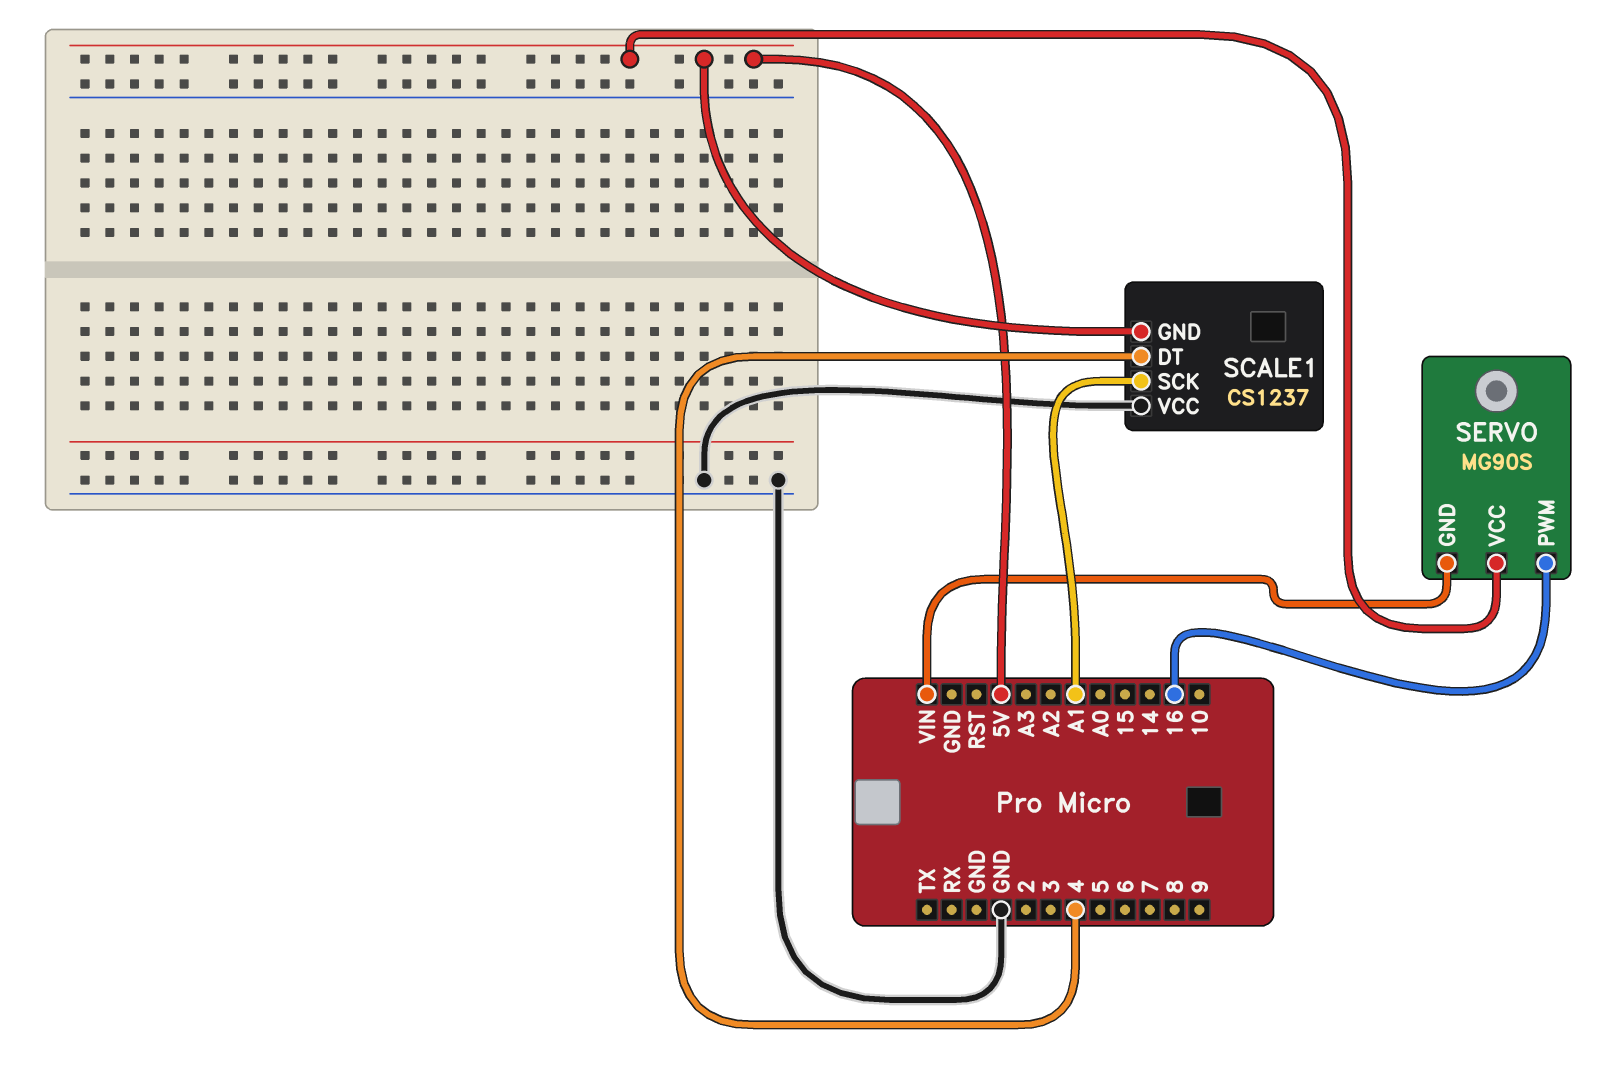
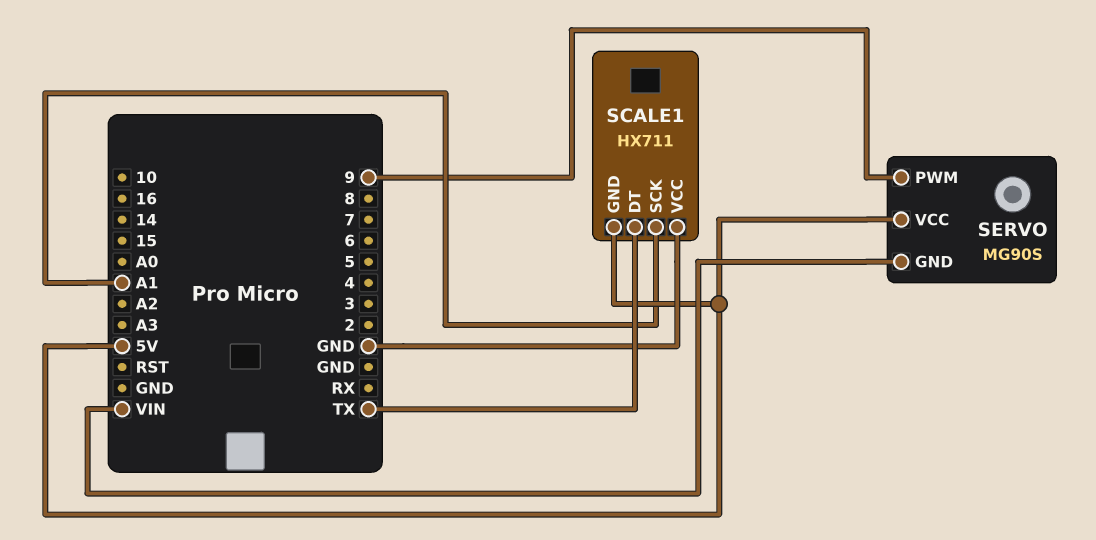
SCALE1: CS1237 -> HX711
SCALE1 pin DT: 4 -> TX
SERVO pin PWM: 16 -> 9

